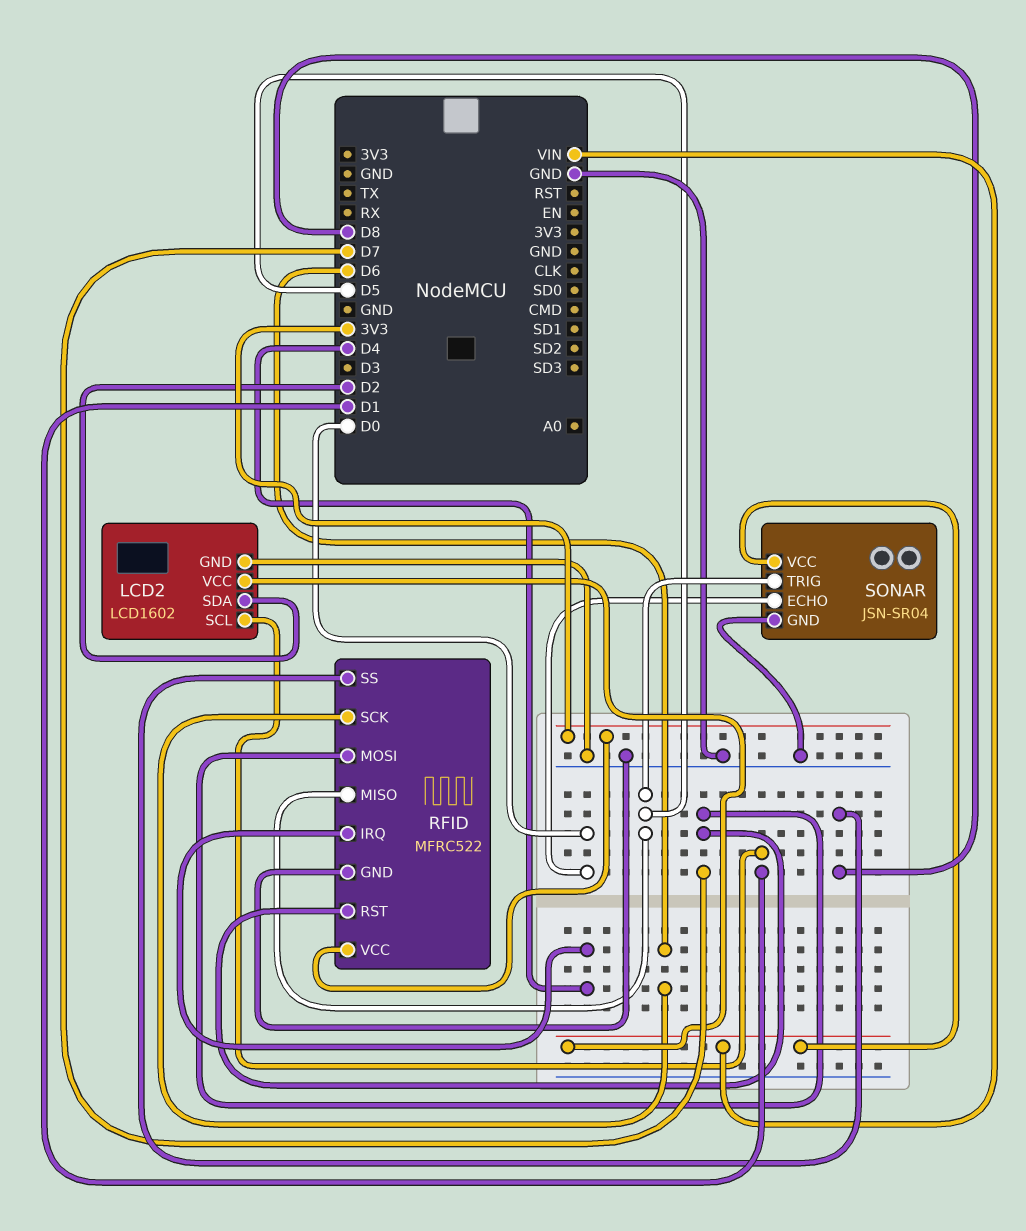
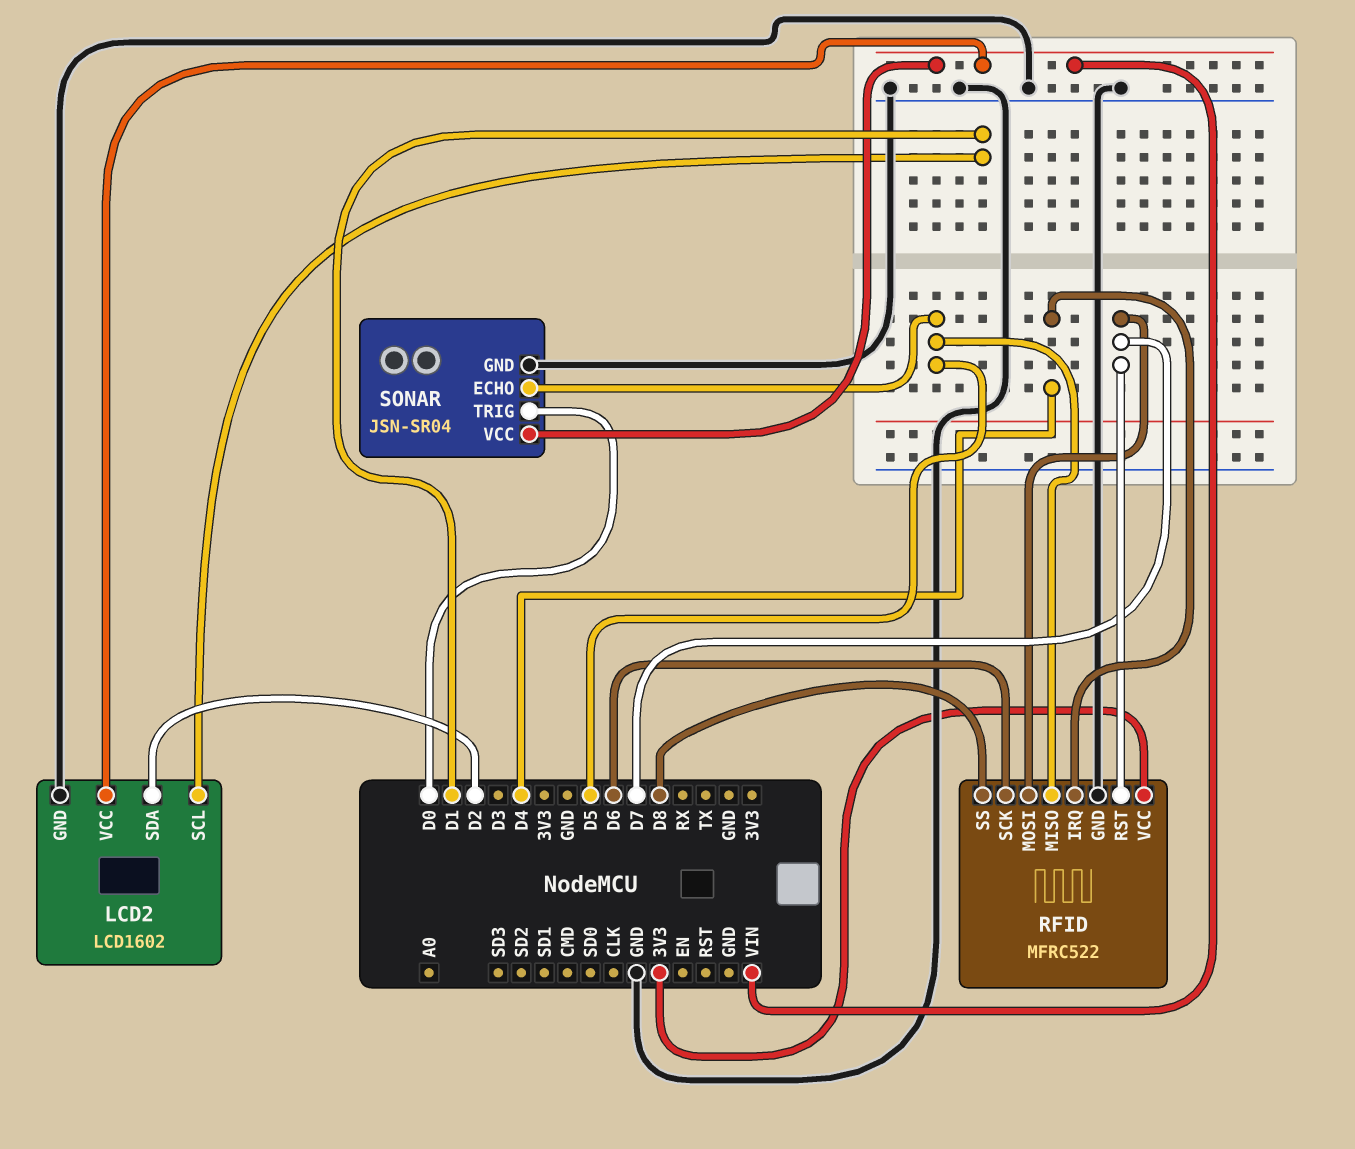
SONAR pin ECHO: D0 -> D5
SONAR pin TRIG: D5 -> D0

